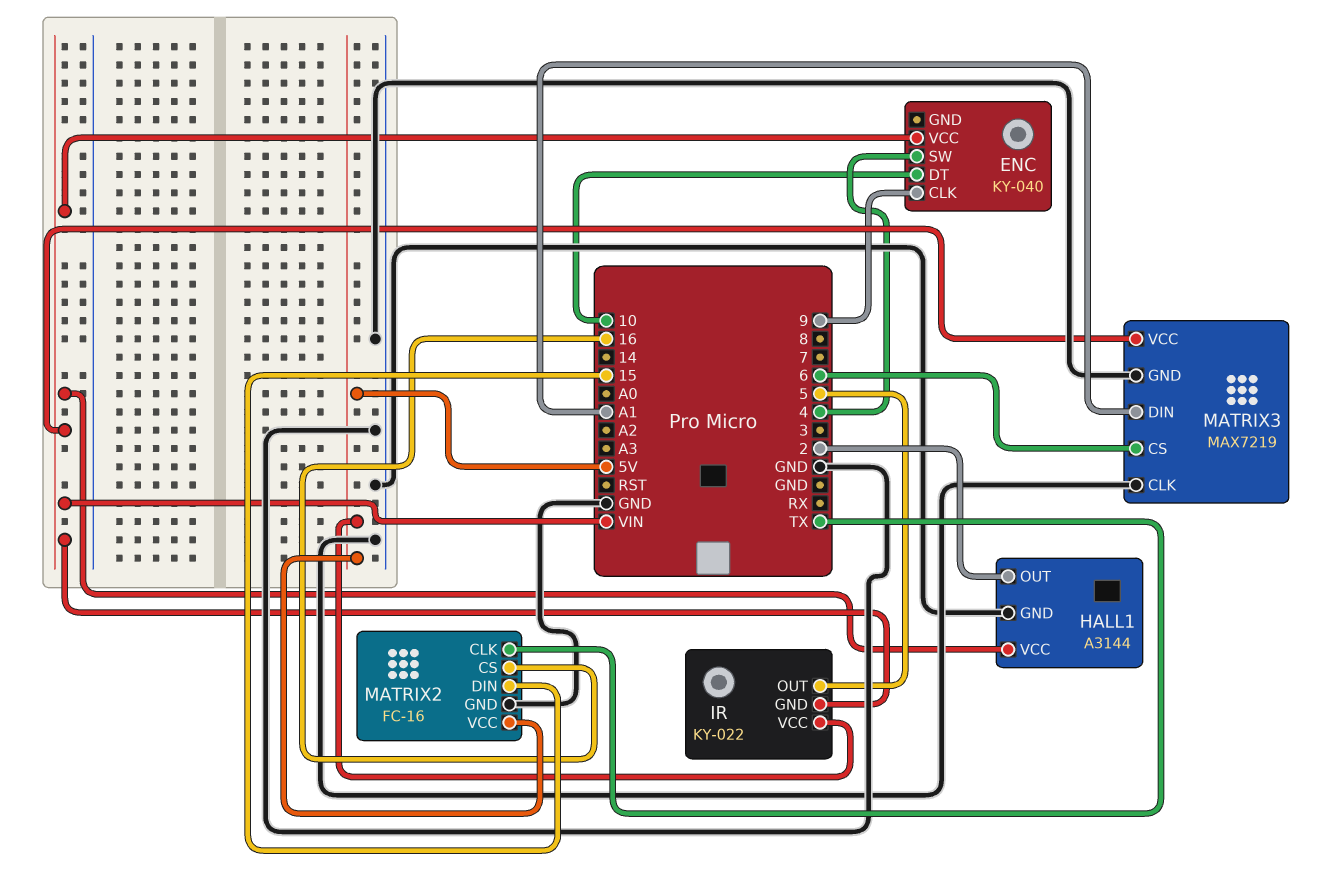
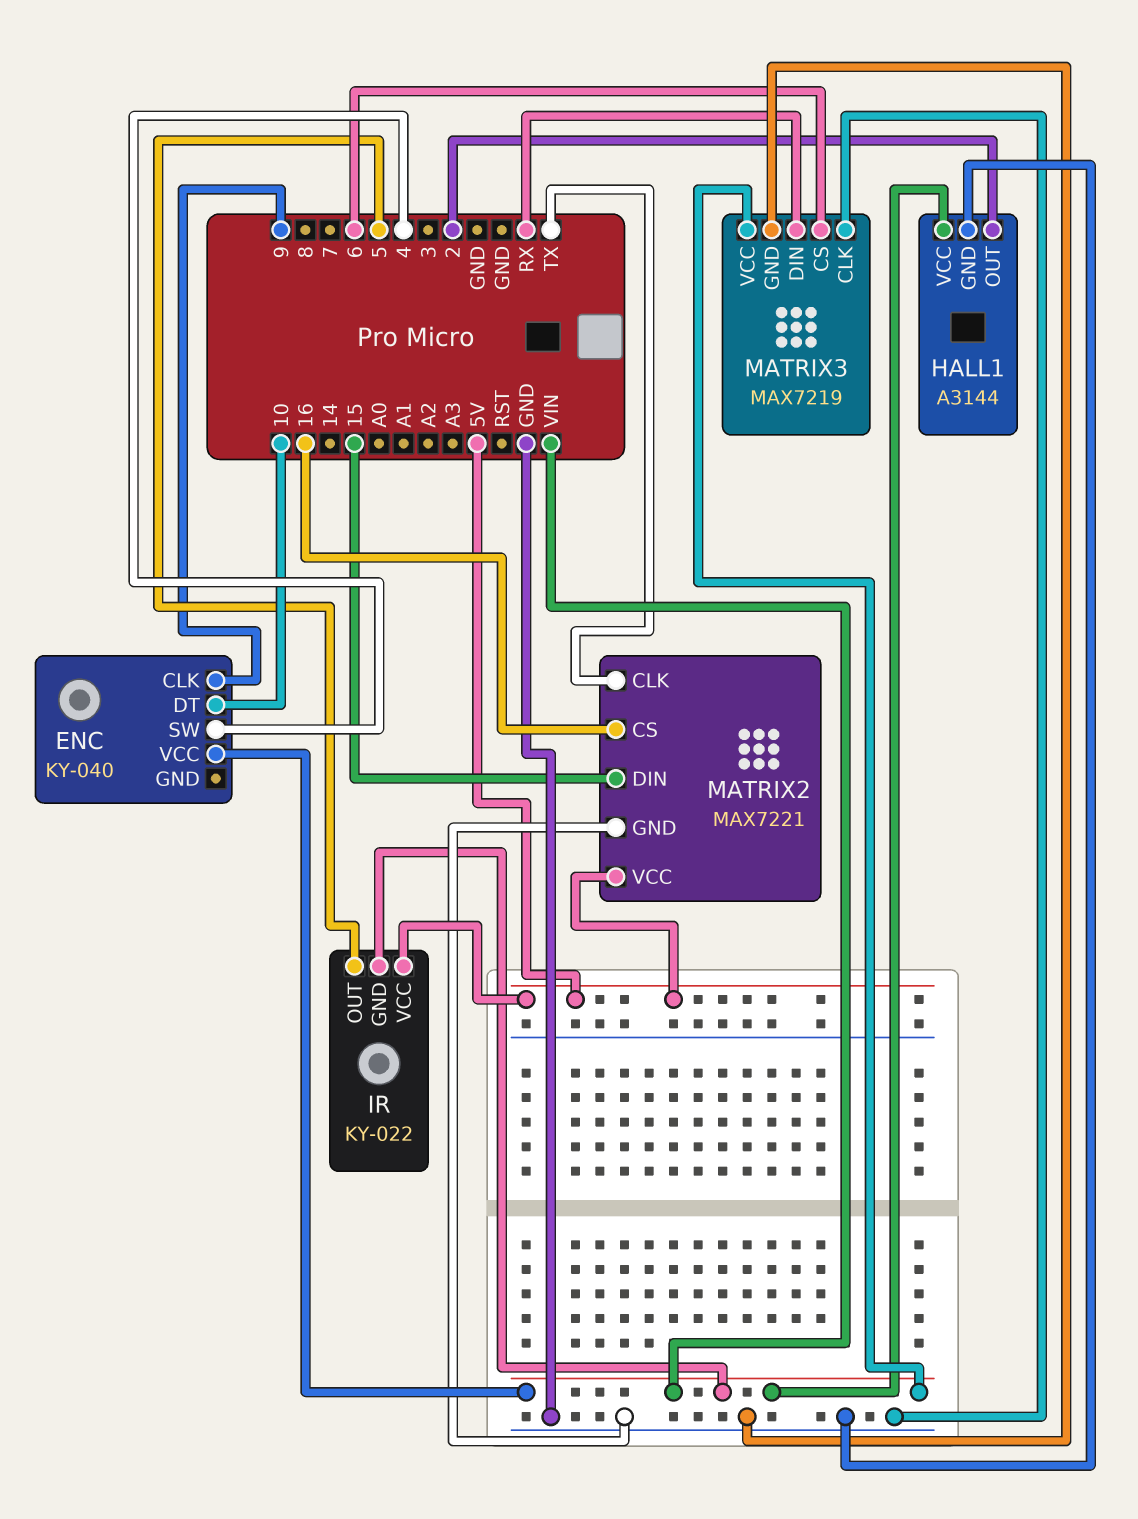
MATRIX2: FC-16 -> MAX7221
MATRIX3 pin DIN: A1 -> RX

